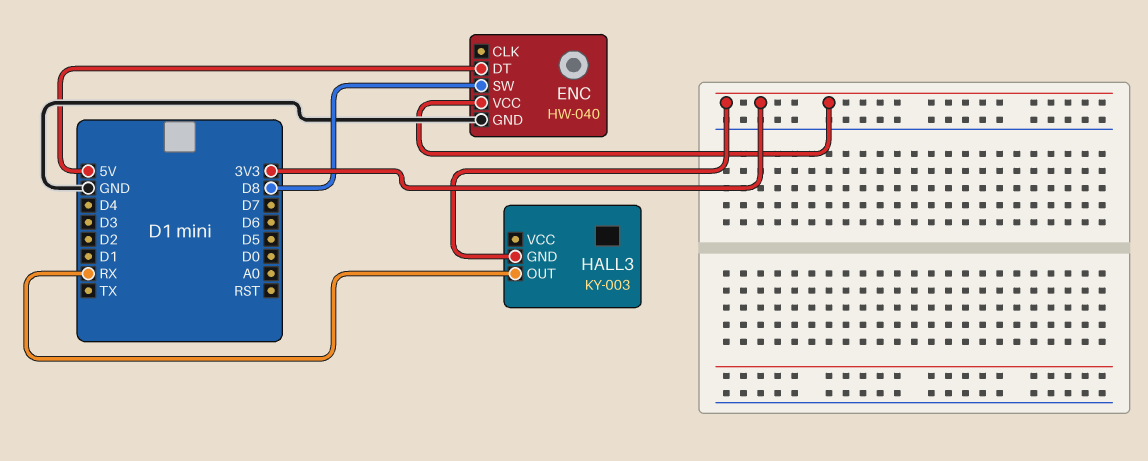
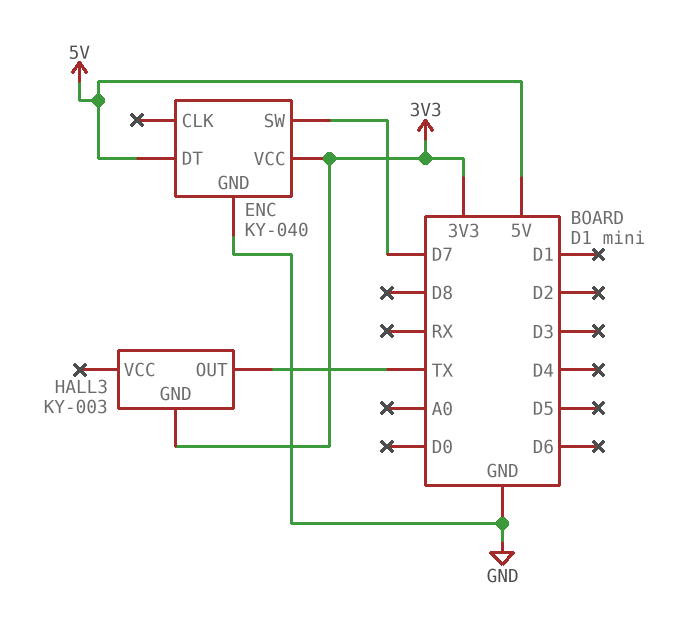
ENC: HW-040 -> KY-040
ENC pin SW: D8 -> D7
HALL3 pin OUT: RX -> TX

